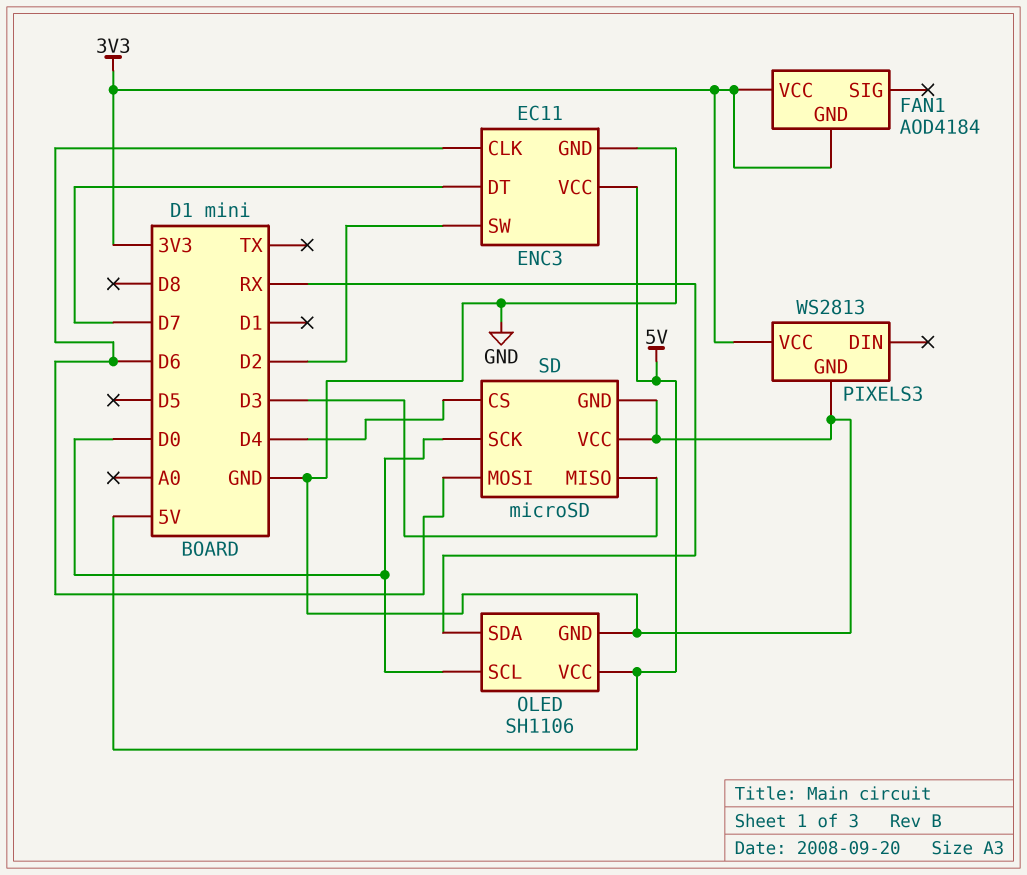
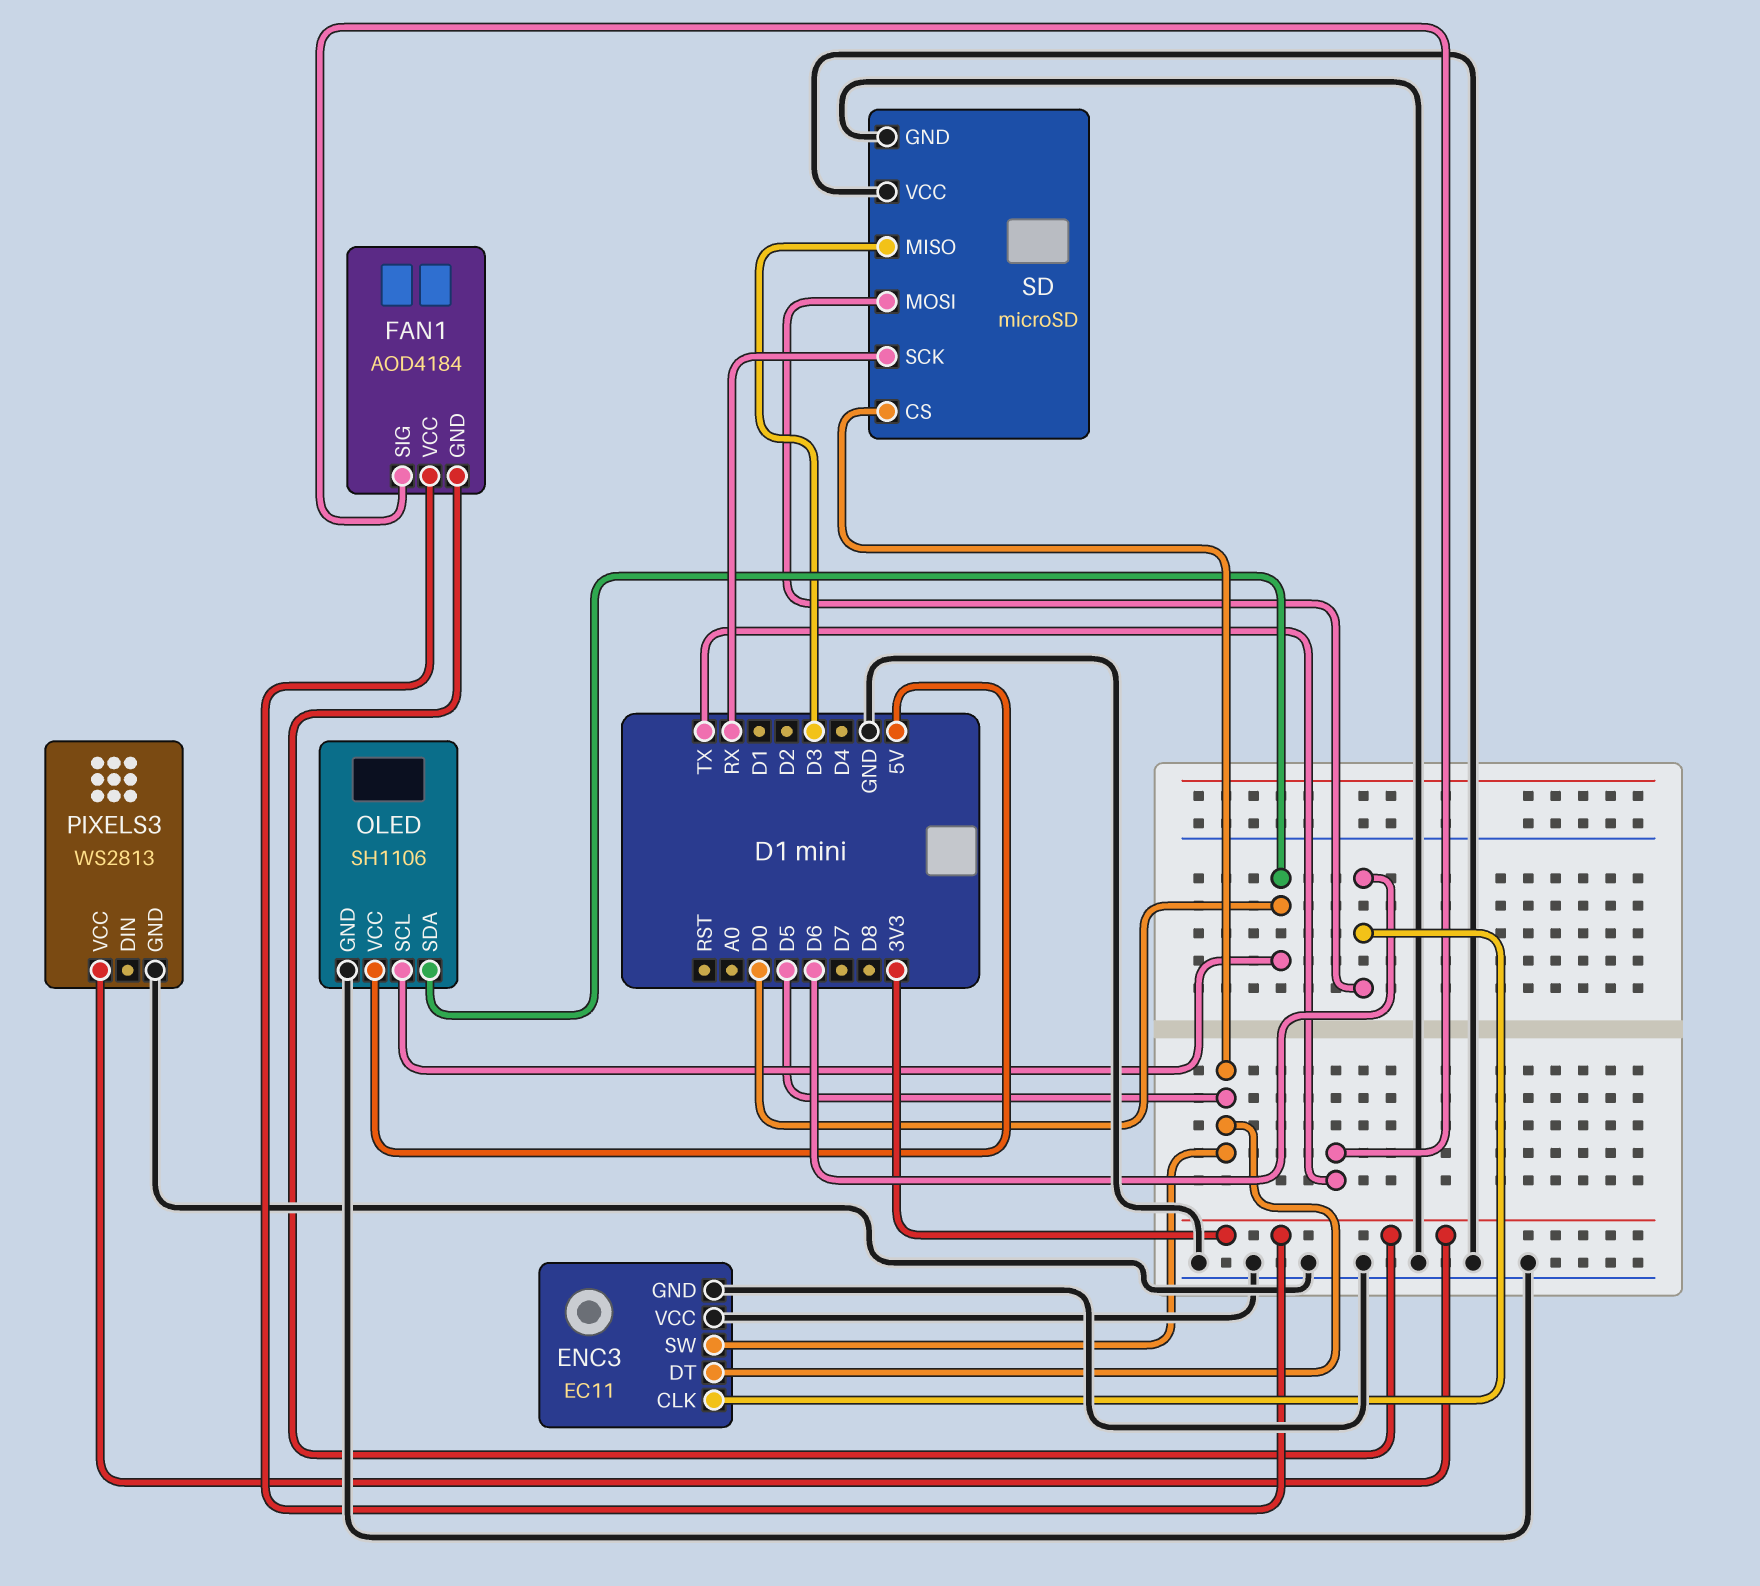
ENC3 pin DT: D7 -> D5
ENC3 pin SW: D2 -> D5
ENC3 pin VCC: 5V -> GND
FAN1 pin SIG: none -> TX
OLED pin SDA: RX -> D0
SD pin CS: D4 -> D5
SD pin SCK: D0 -> RX

